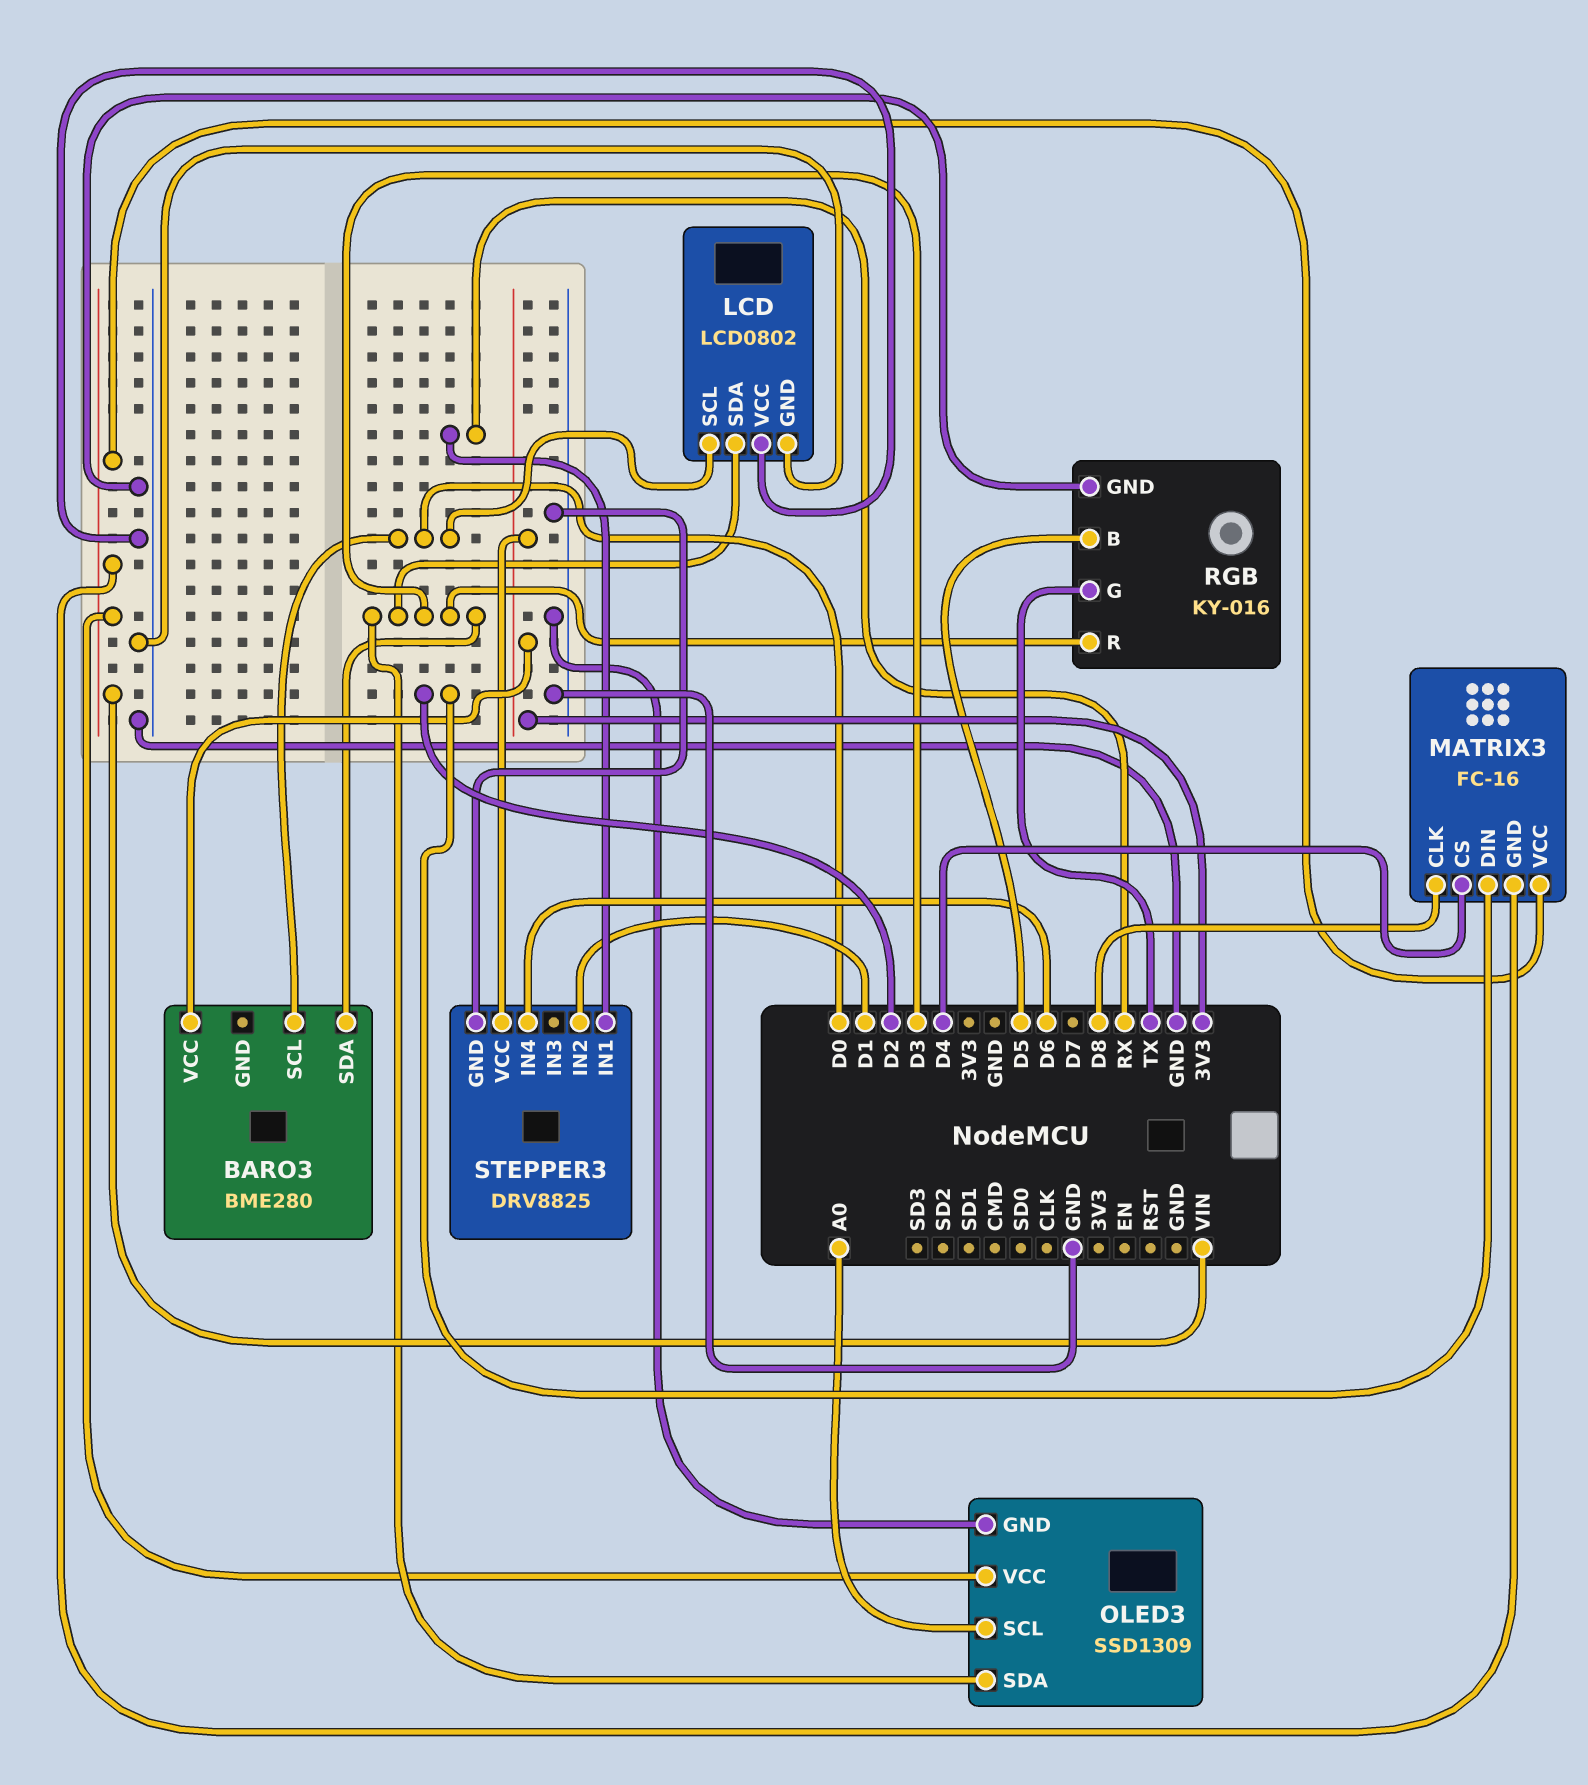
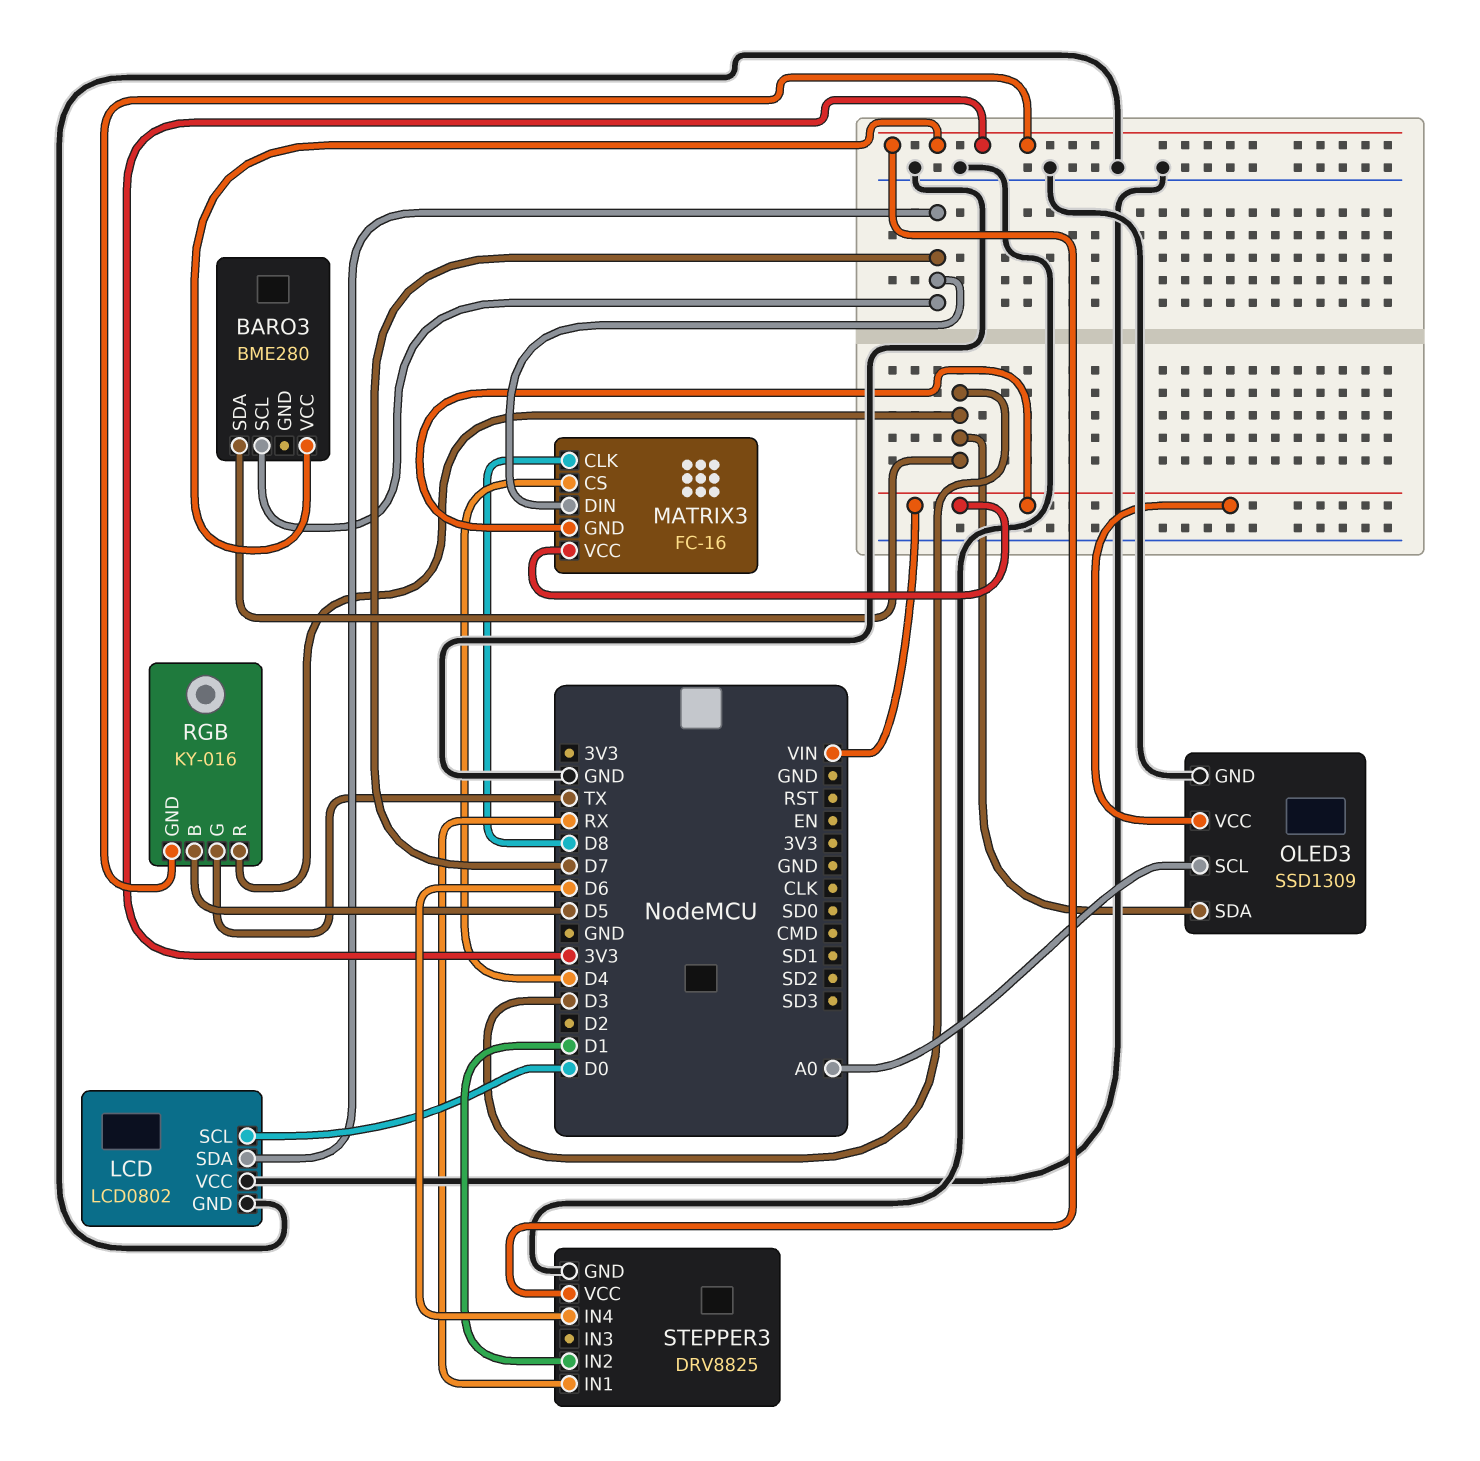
BARO3 pin SCL: D0 -> D7
LCD pin SDA: D3 -> D7
MATRIX3 pin DIN: D2 -> D7
RGB pin GND: GND -> 3V3

